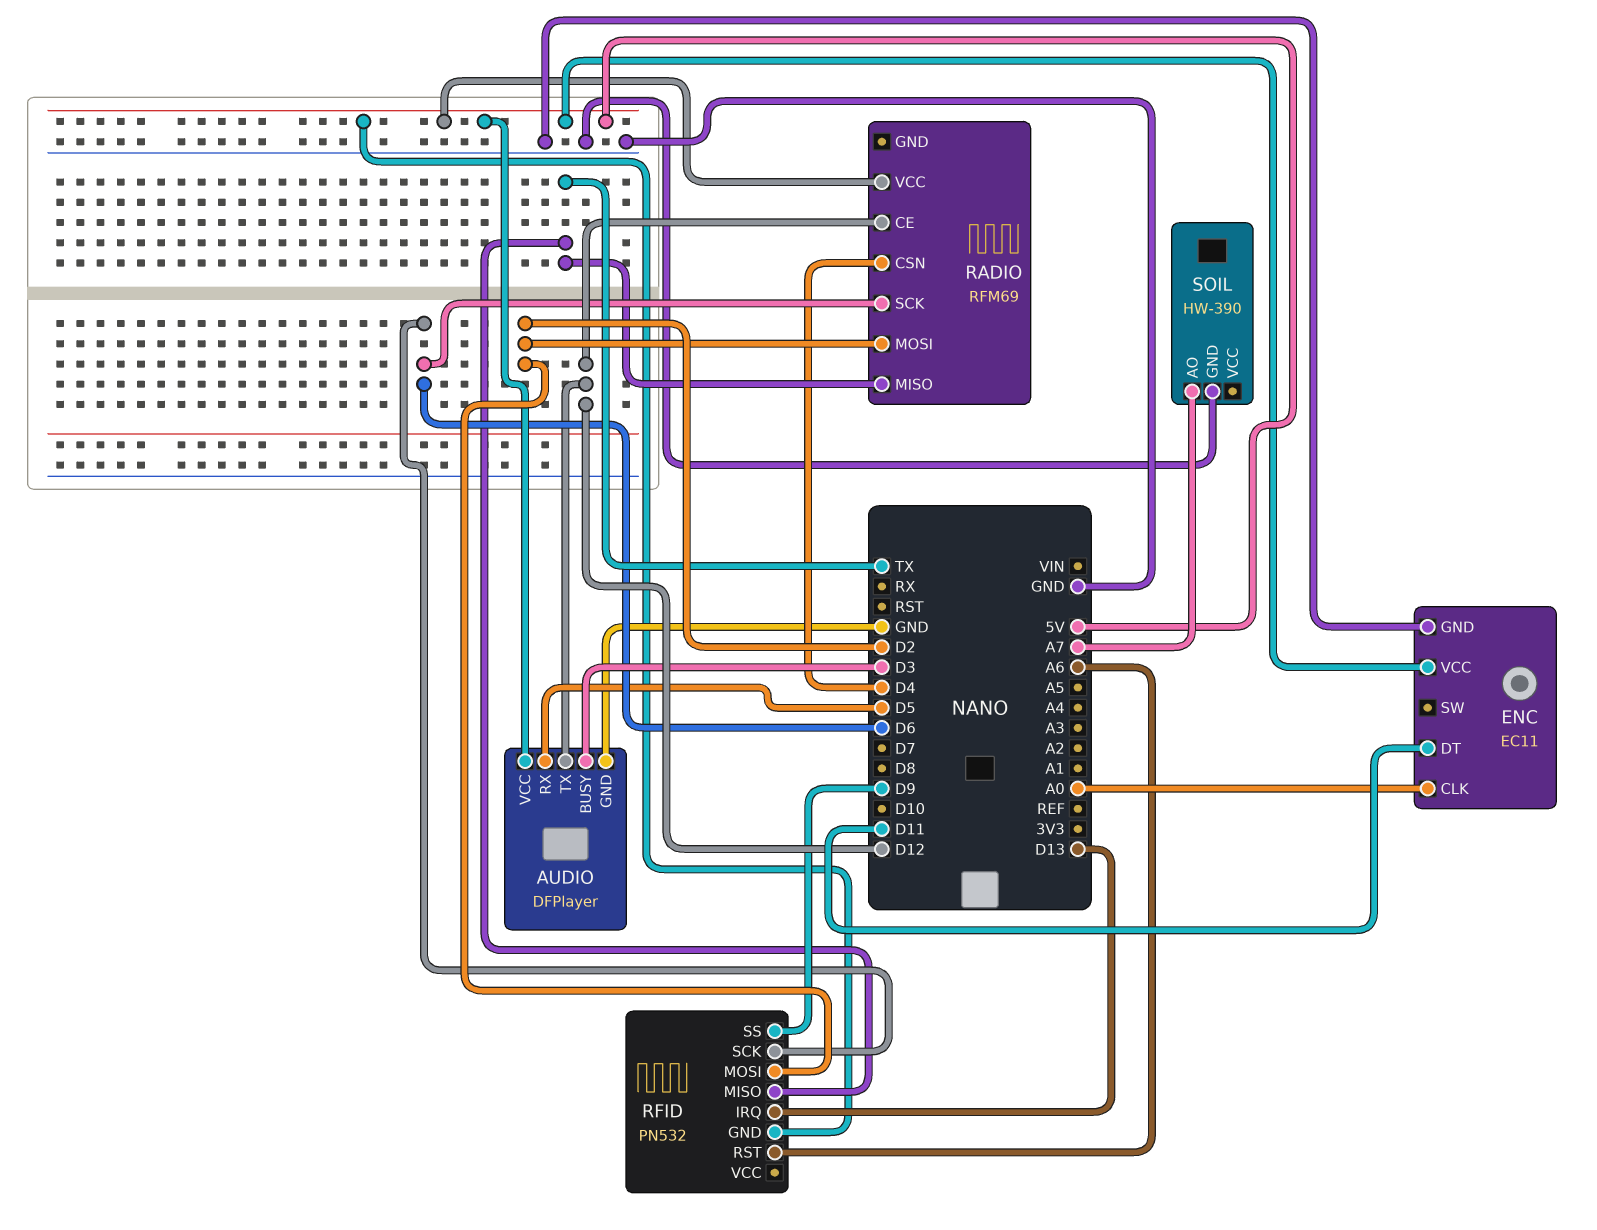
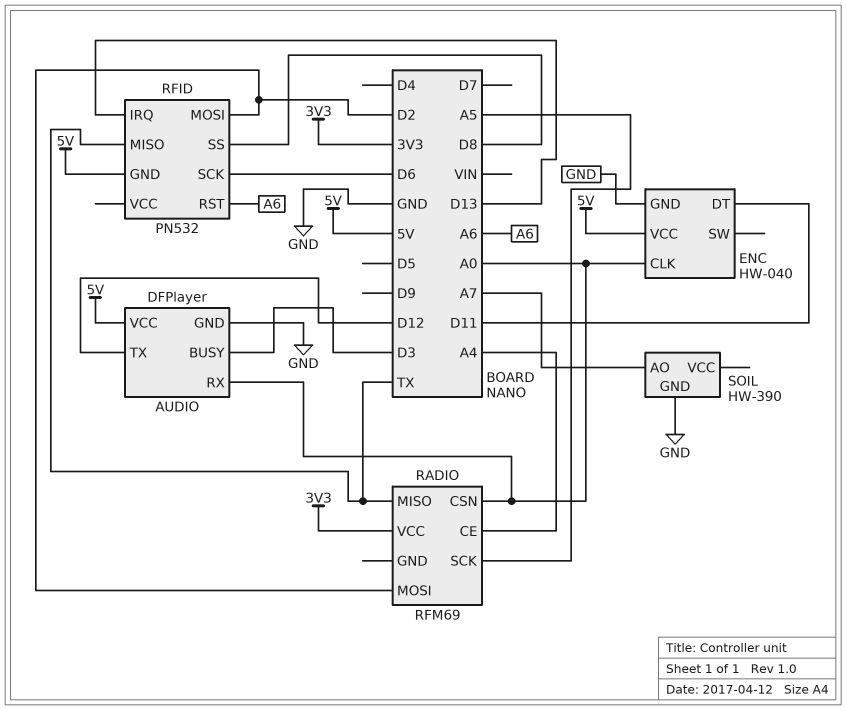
AUDIO pin RX: D5 -> A0
ENC: EC11 -> HW-040
RADIO pin CE: D12 -> A4
RADIO pin CSN: D4 -> A0
RADIO pin SCK: D6 -> A5
RADIO pin VCC: 5V -> 3V3
RFID pin SS: D9 -> D8

